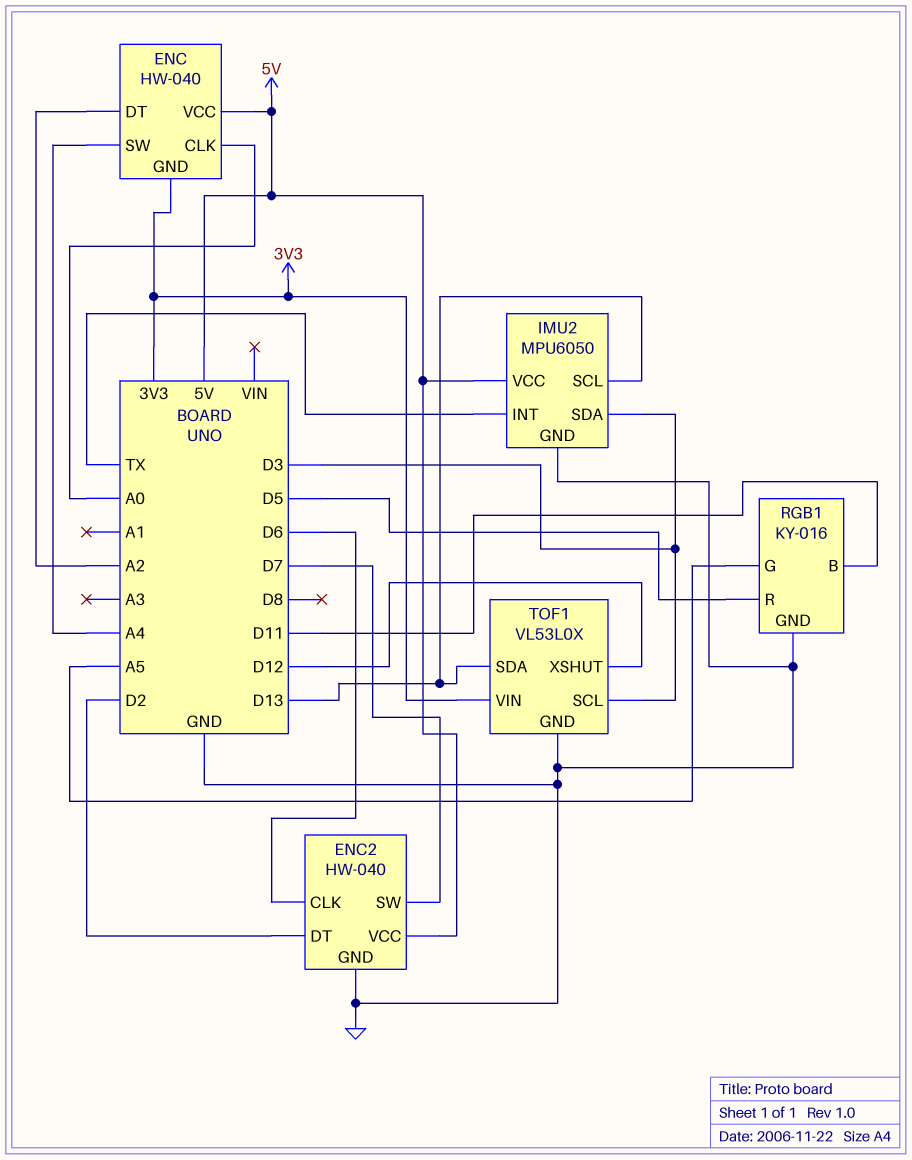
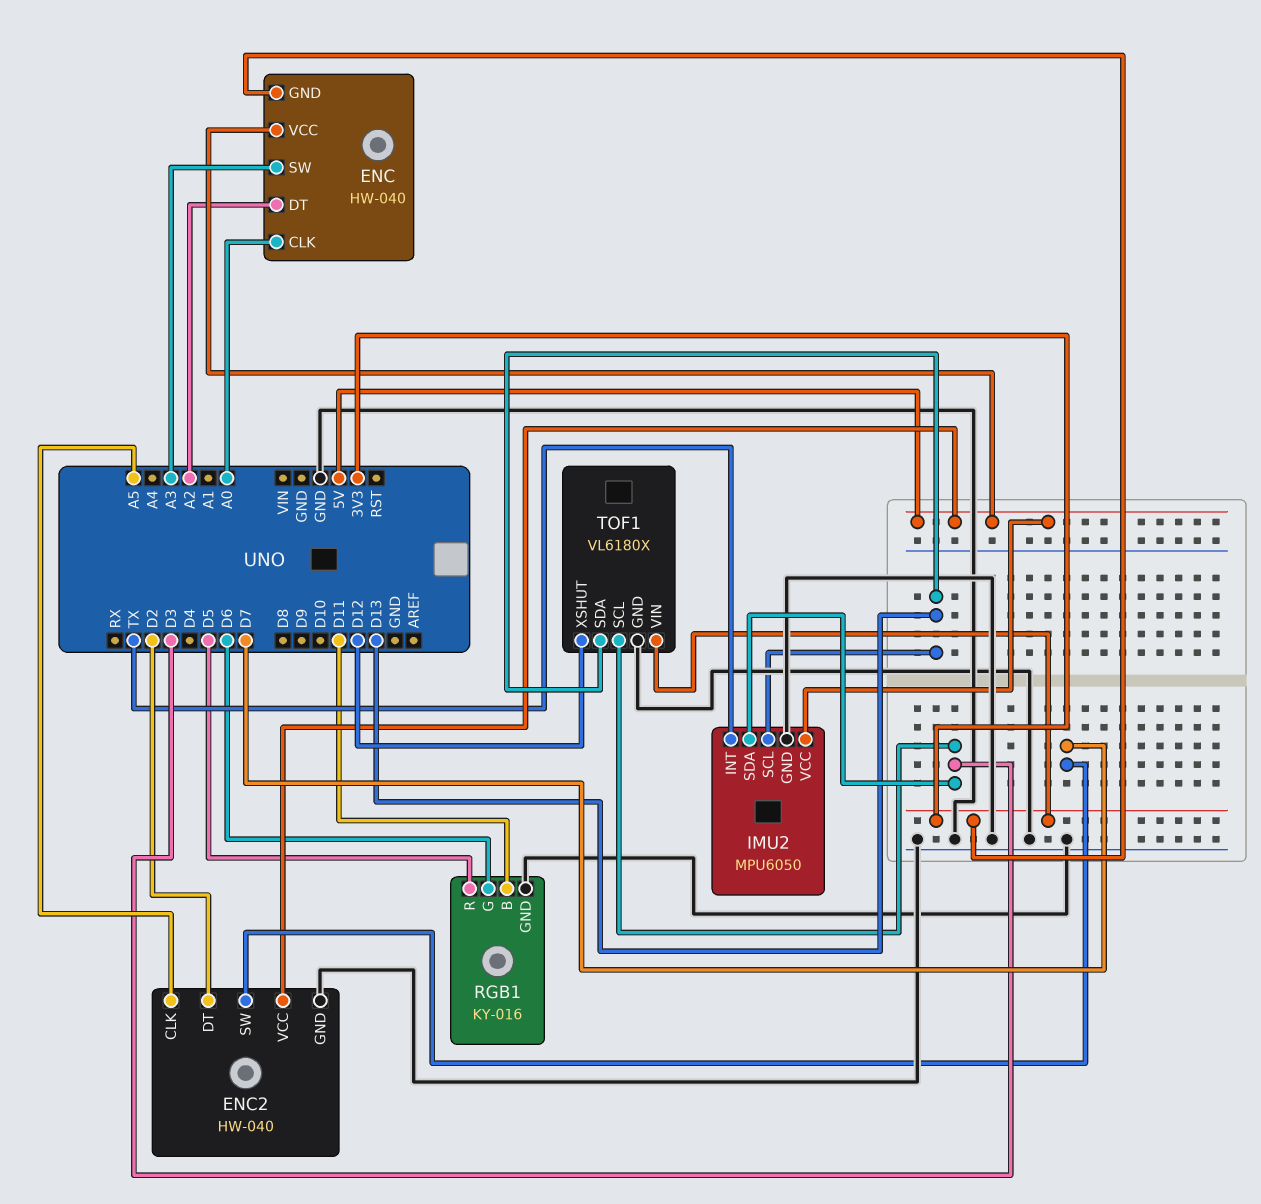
ENC pin SW: A4 -> A3
ENC2 pin CLK: D6 -> A5
RGB1 pin G: A5 -> D6
TOF1: VL53L0X -> VL6180X

